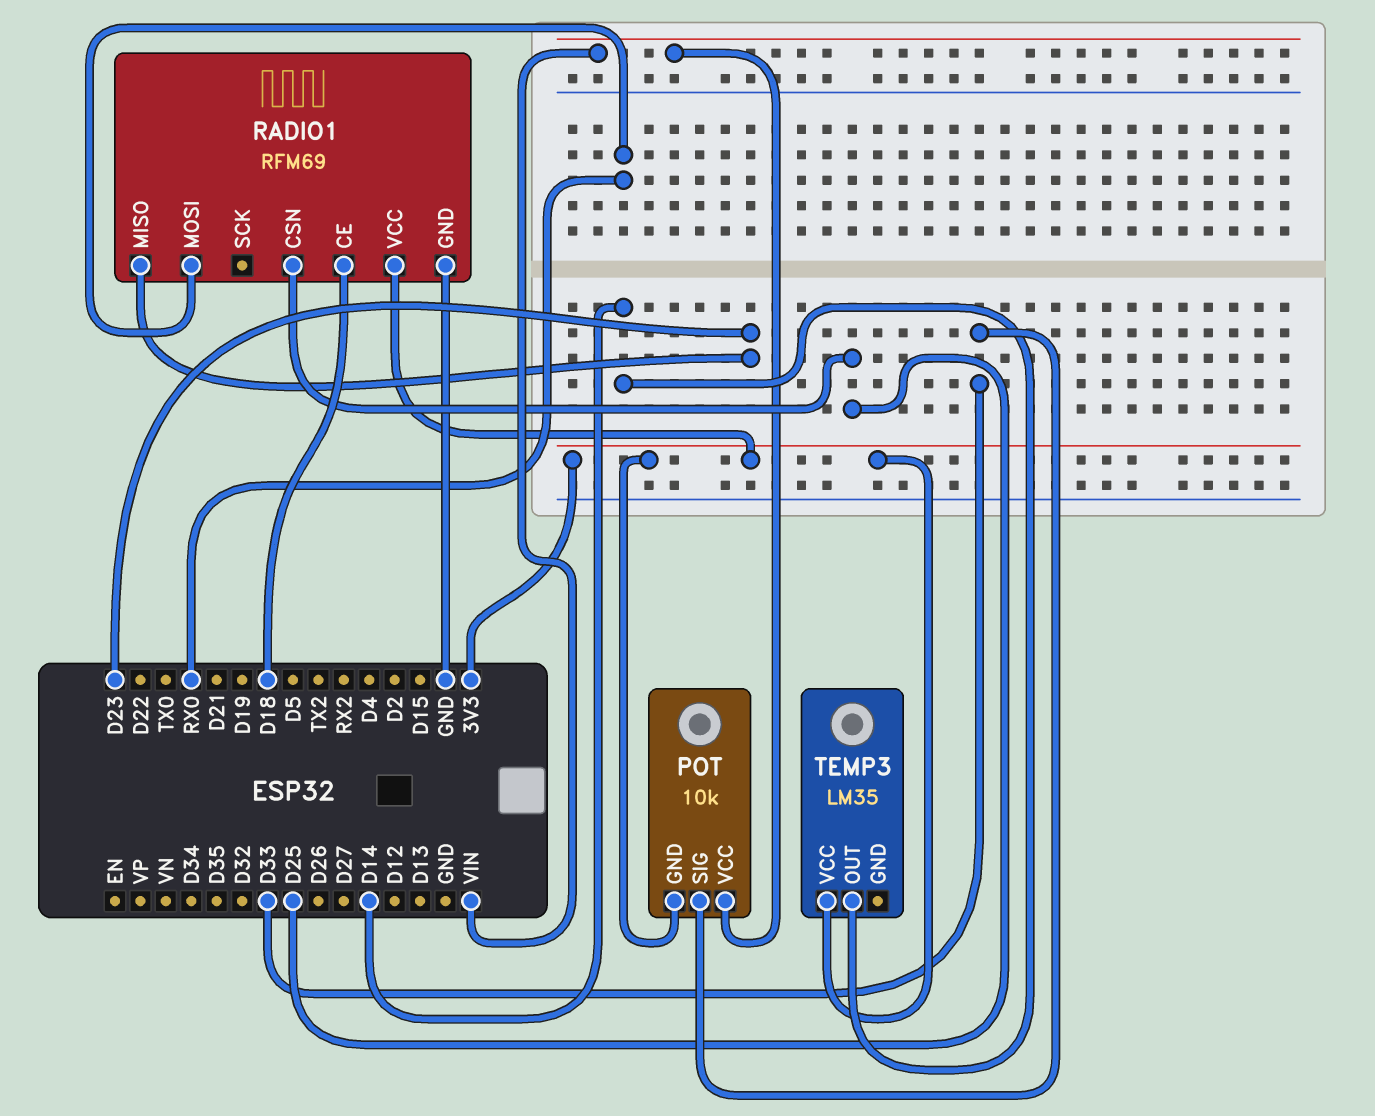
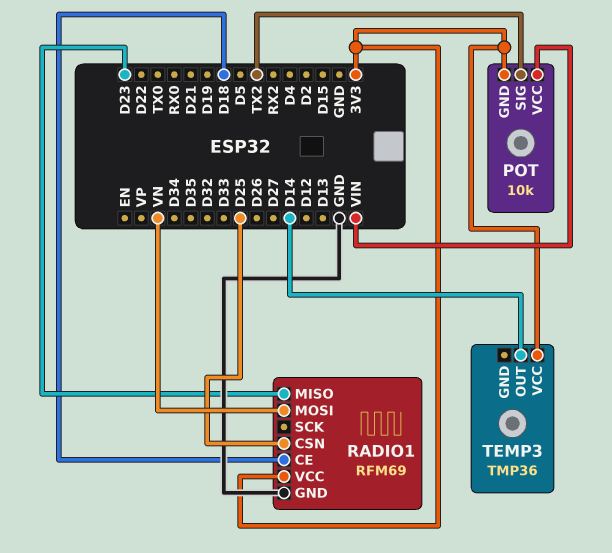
POT pin SIG: D33 -> TX2
RADIO1 pin MOSI: RX0 -> VN
TEMP3: LM35 -> TMP36

